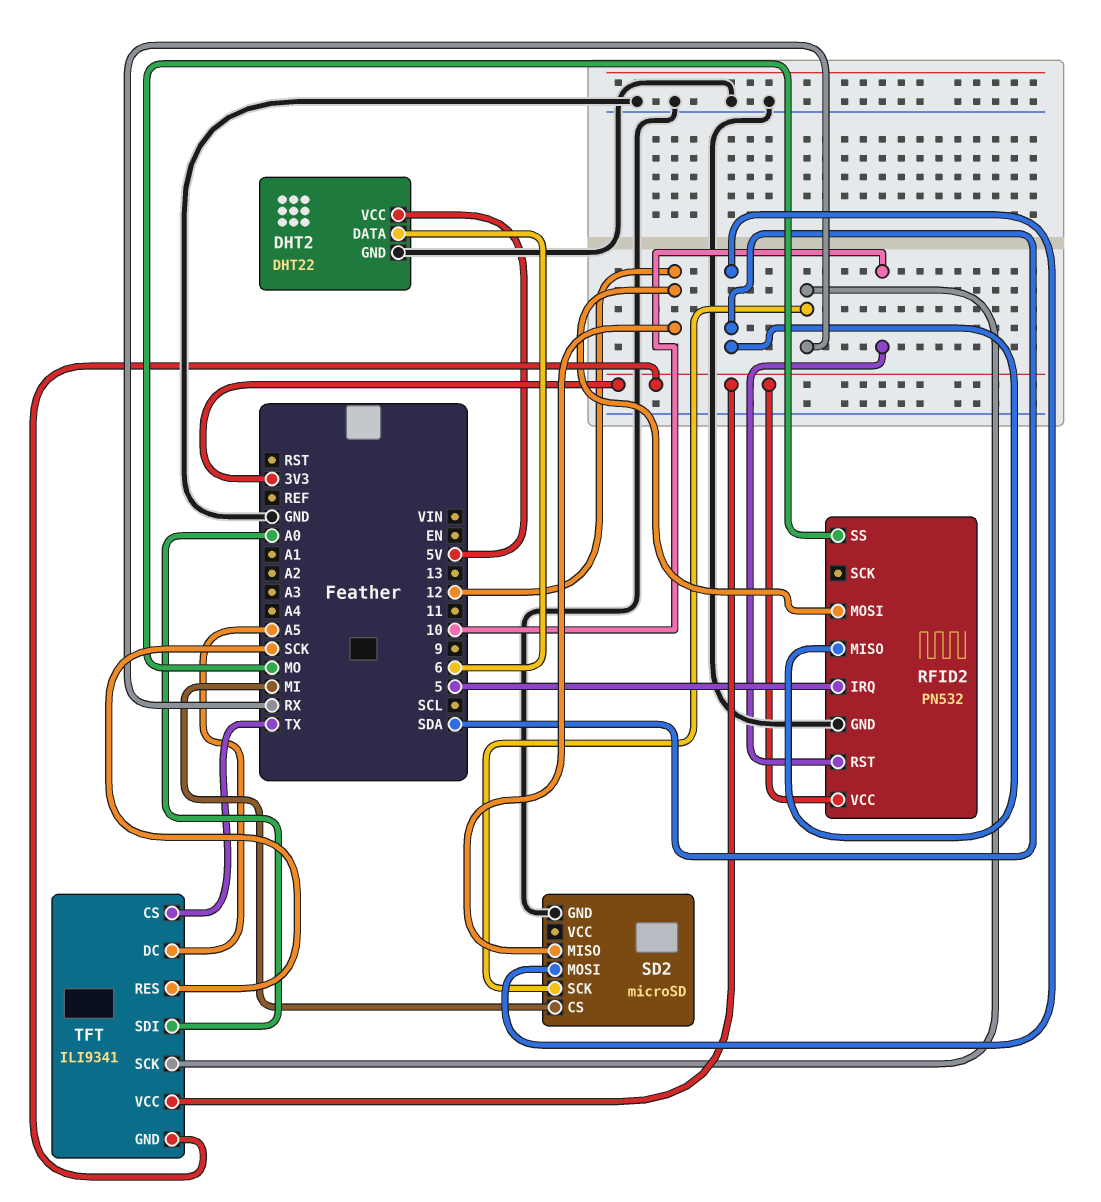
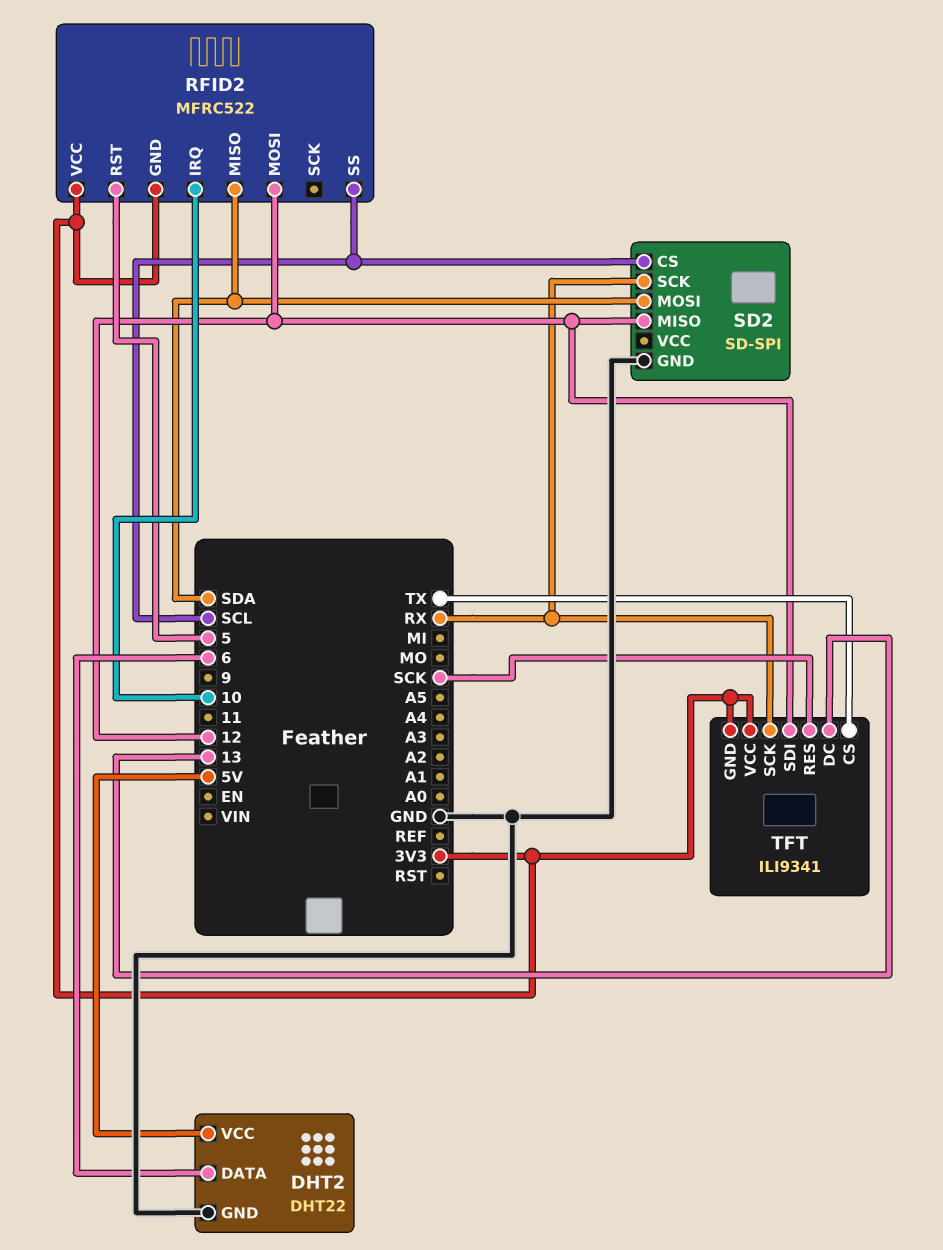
RFID2: PN532 -> MFRC522
RFID2 pin GND: GND -> 3V3
RFID2 pin IRQ: 5 -> 10
RFID2 pin RST: 10 -> 5
RFID2 pin SS: MO -> SCL
SD2: microSD -> SD-SPI
SD2 pin CS: MI -> SCL
TFT pin DC: A5 -> 13
TFT pin SDI: A0 -> 12

